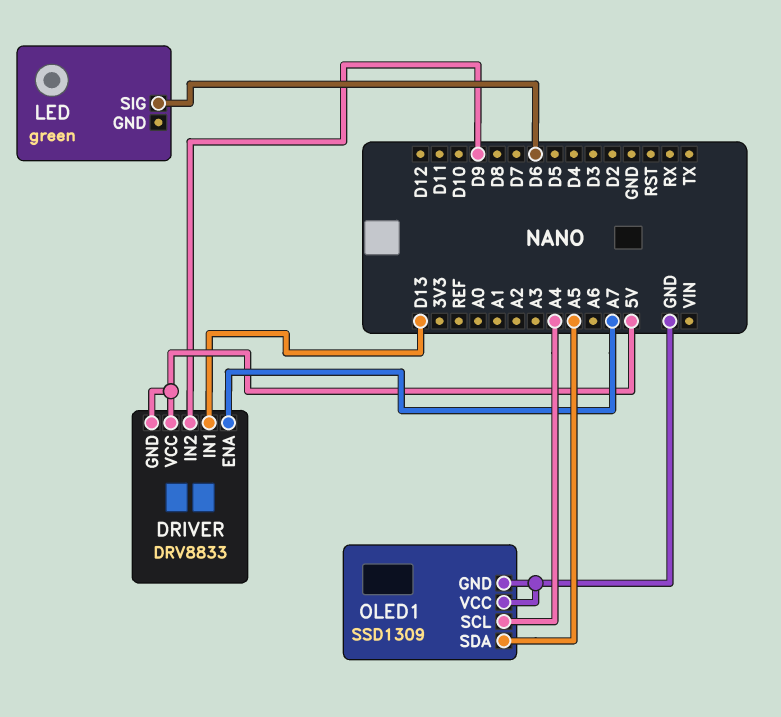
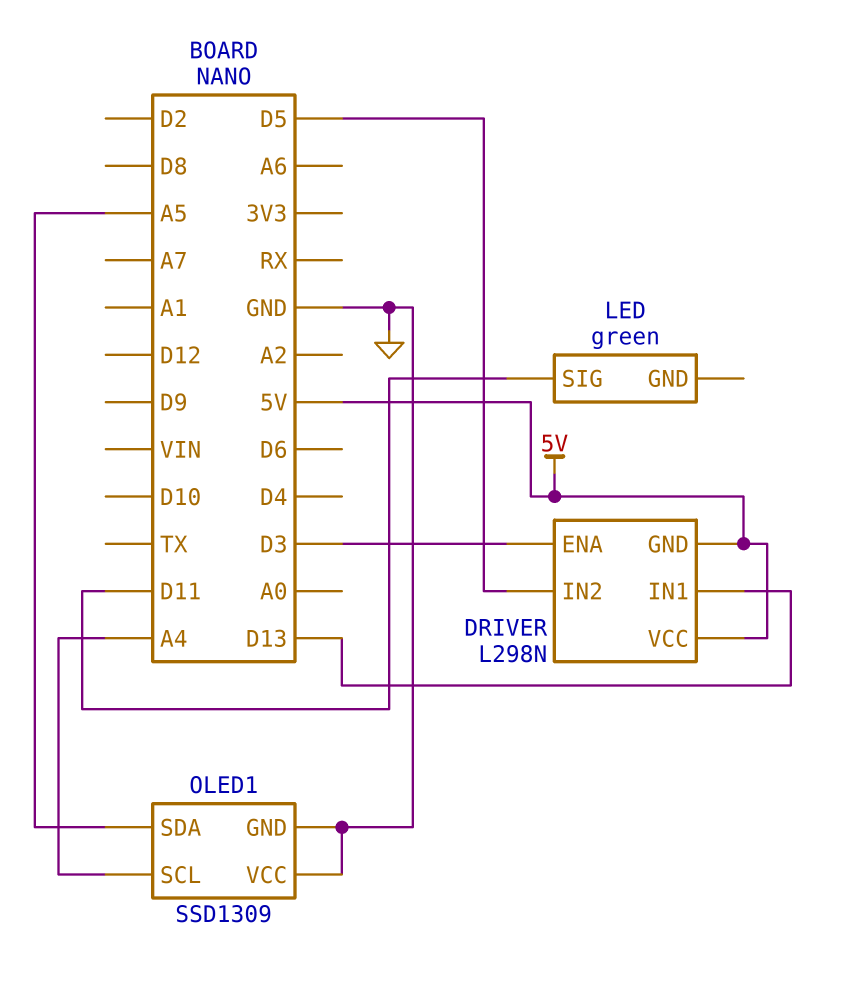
DRIVER: DRV8833 -> L298N
DRIVER pin ENA: A7 -> D3
DRIVER pin IN2: D9 -> D5
LED pin SIG: D6 -> D11

